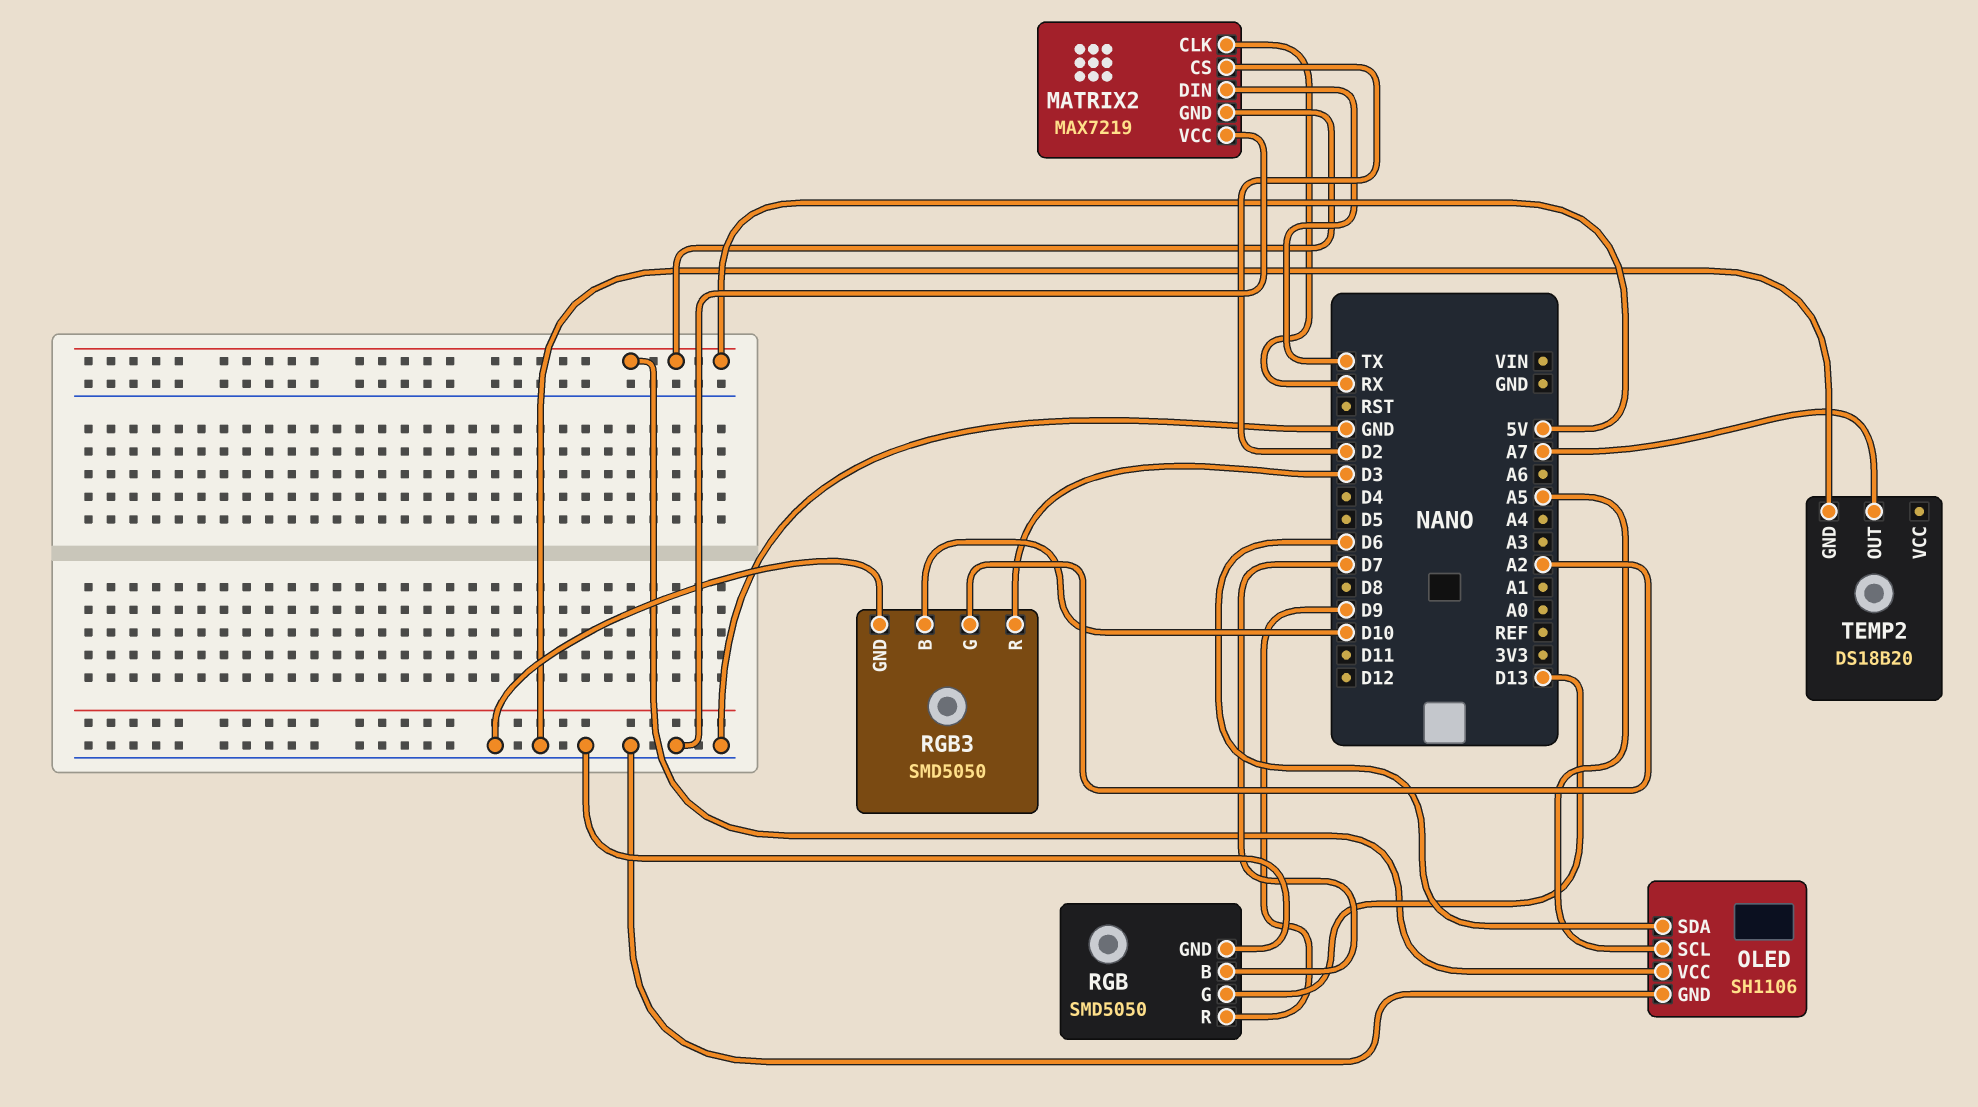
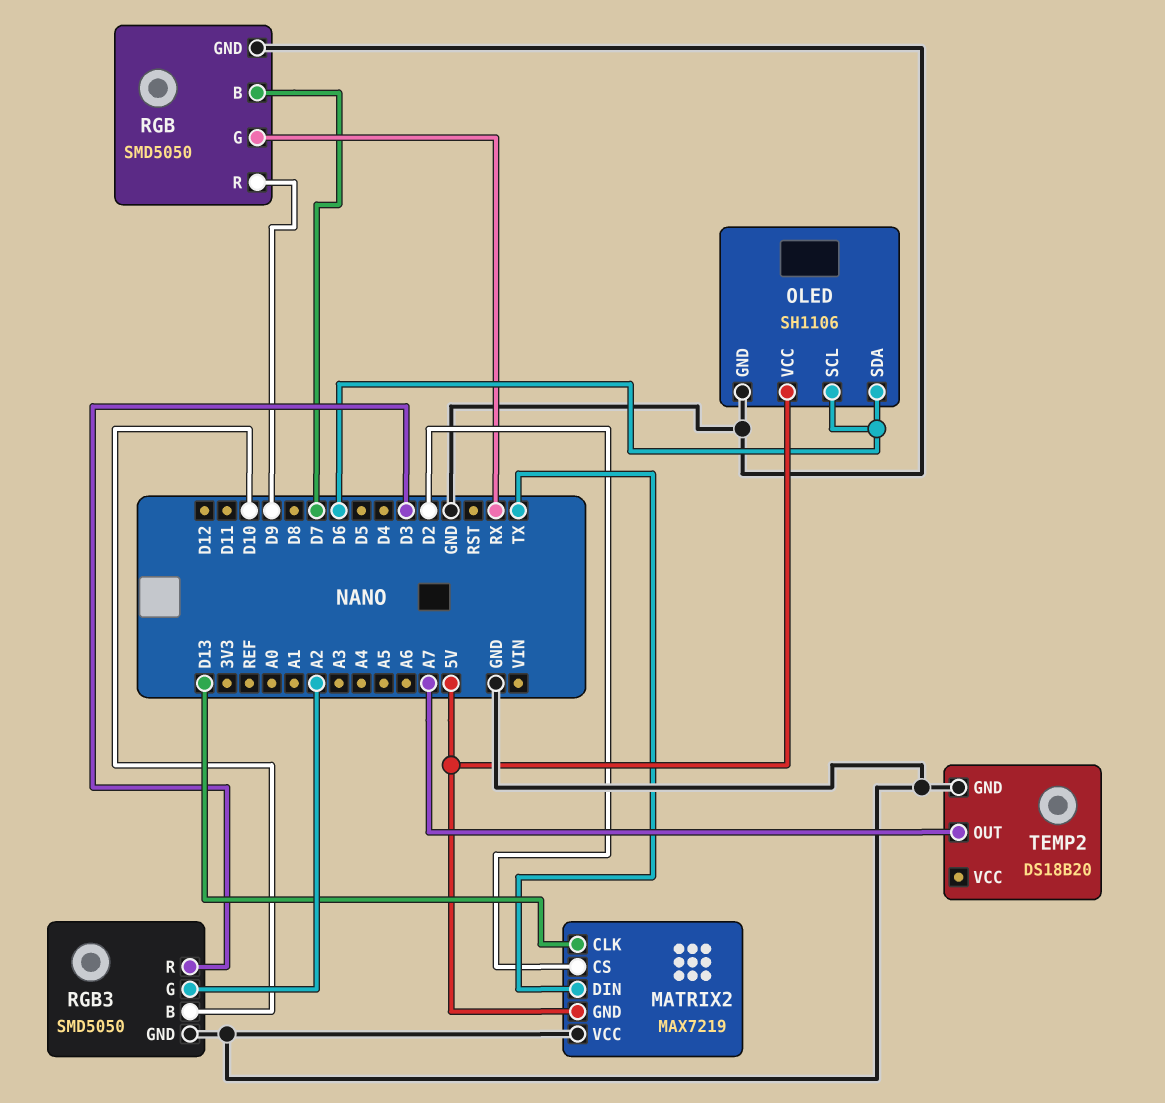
MATRIX2 pin CLK: RX -> D13
OLED pin SCL: A5 -> D6
RGB pin G: D13 -> RX

